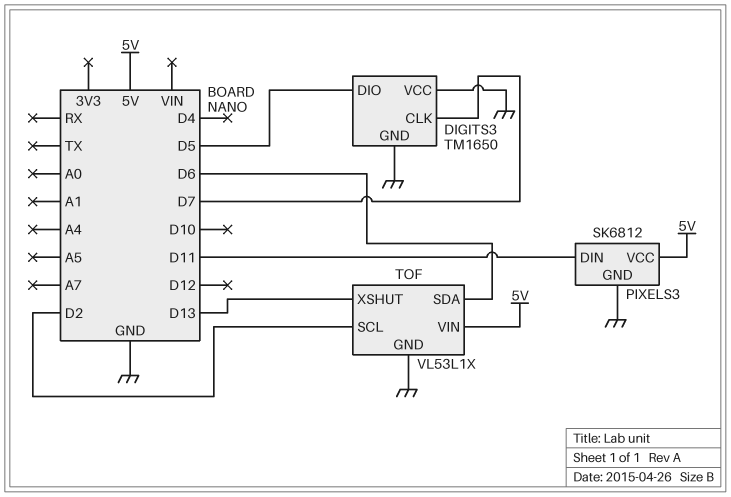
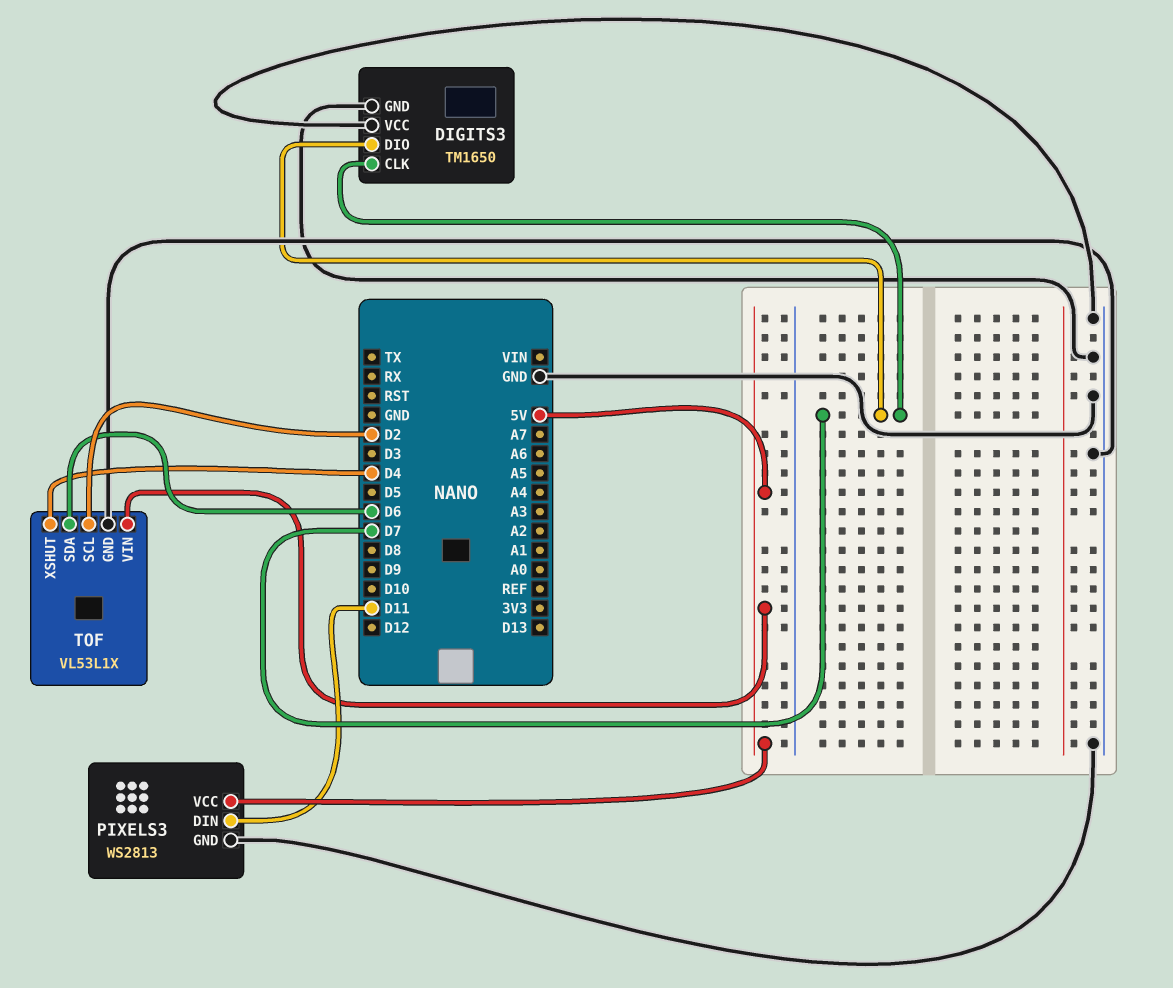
DIGITS3 pin DIO: D5 -> D7
PIXELS3: SK6812 -> WS2813
TOF pin XSHUT: D13 -> D4

